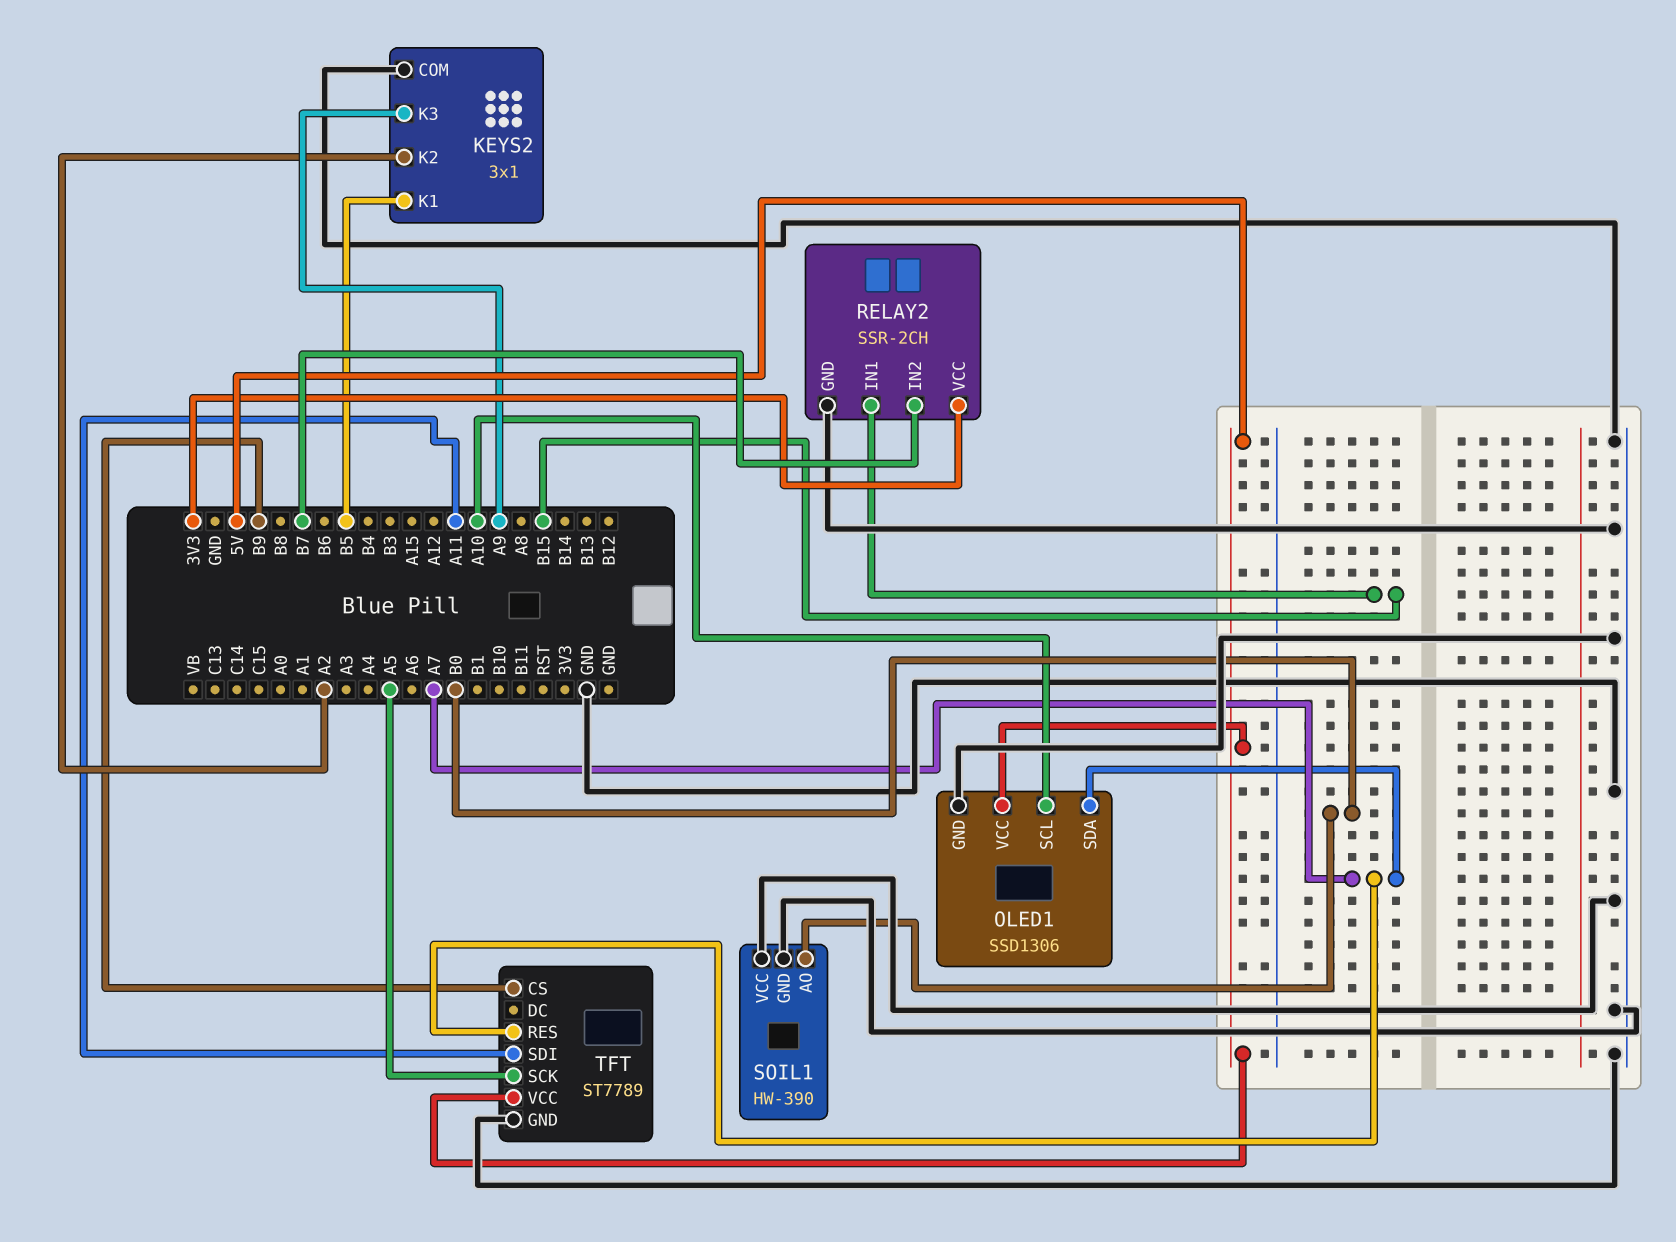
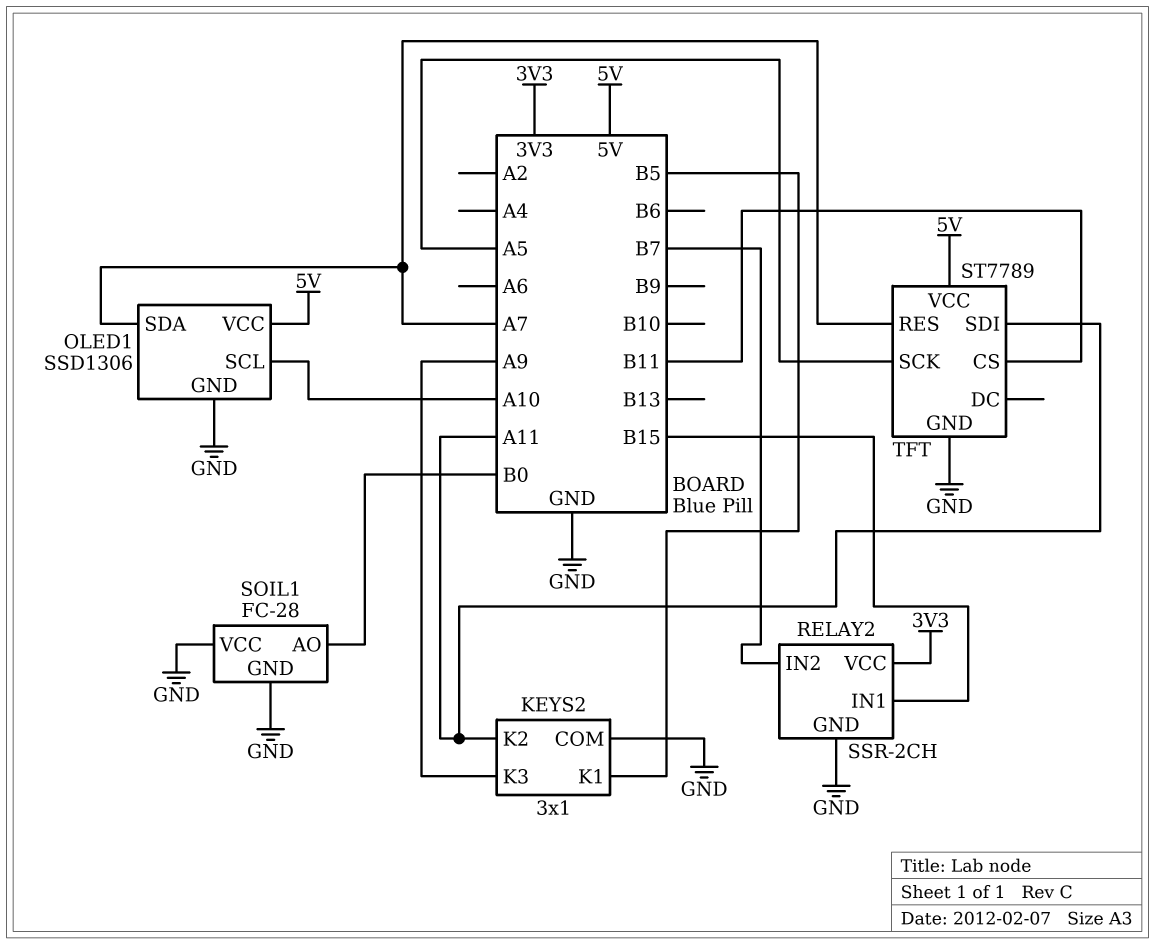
KEYS2 pin K2: A2 -> A11
SOIL1: HW-390 -> FC-28
TFT pin CS: B9 -> B11

